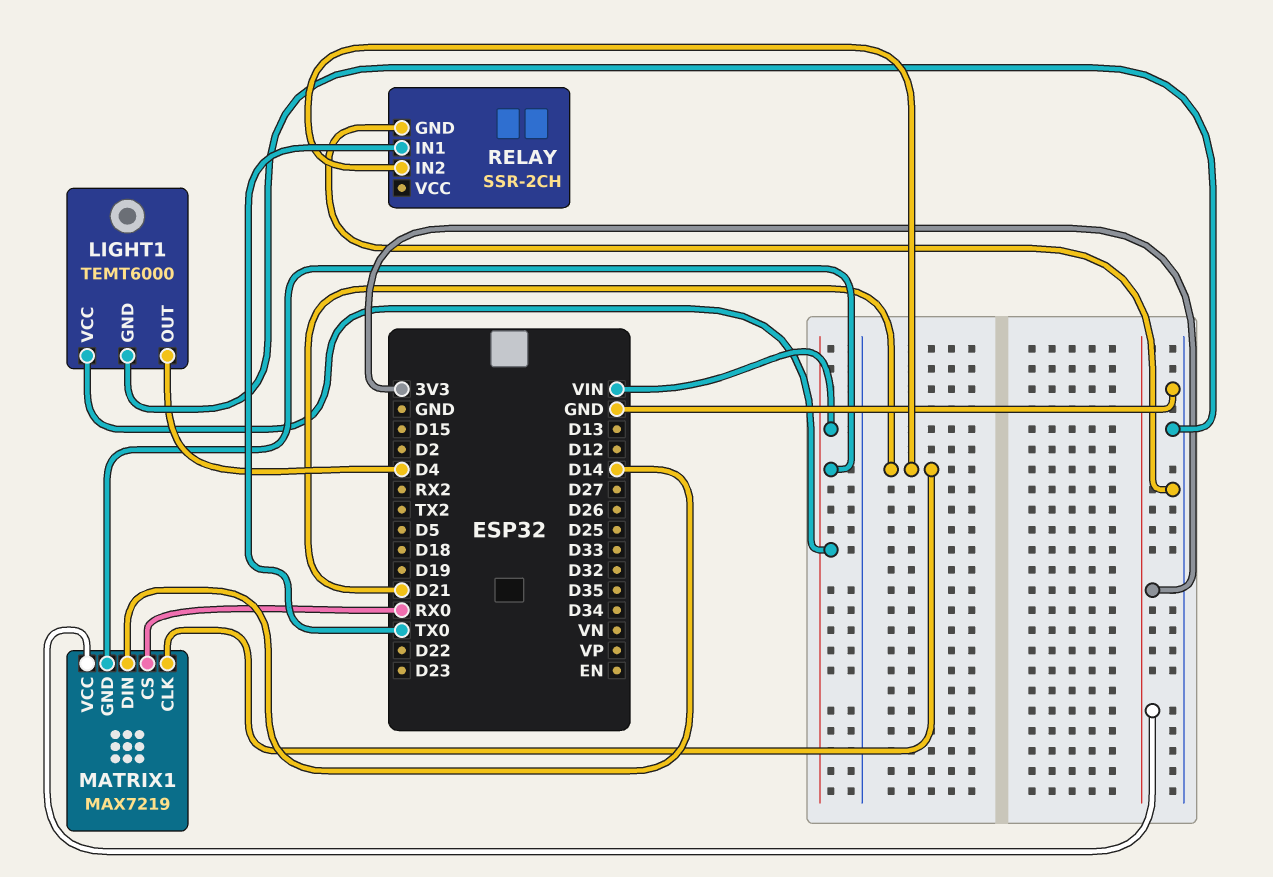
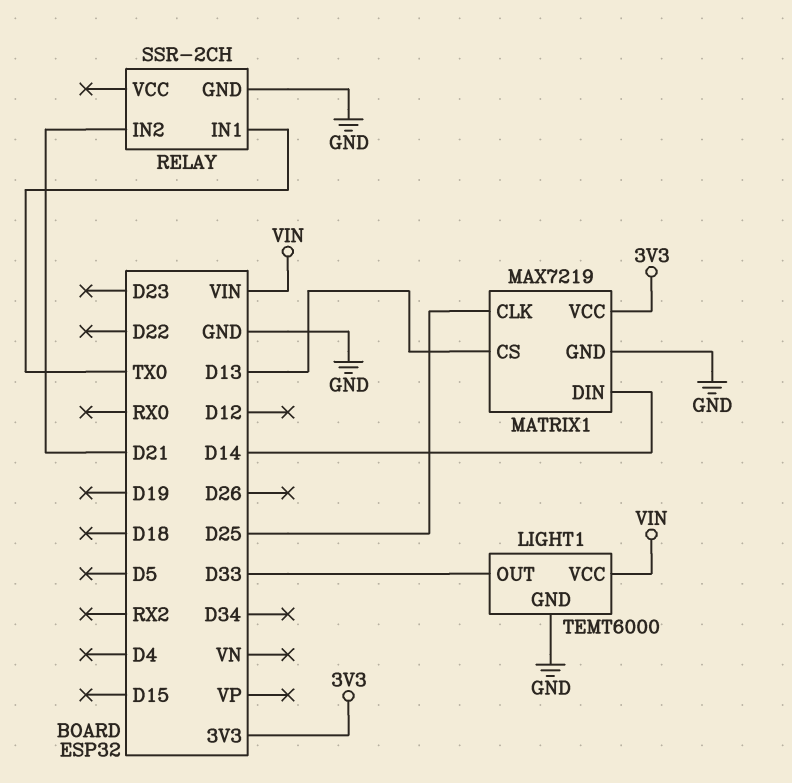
LIGHT1 pin OUT: D4 -> D33
MATRIX1 pin CLK: D21 -> D25
MATRIX1 pin CS: RX0 -> D13
MATRIX1 pin GND: VIN -> GND

